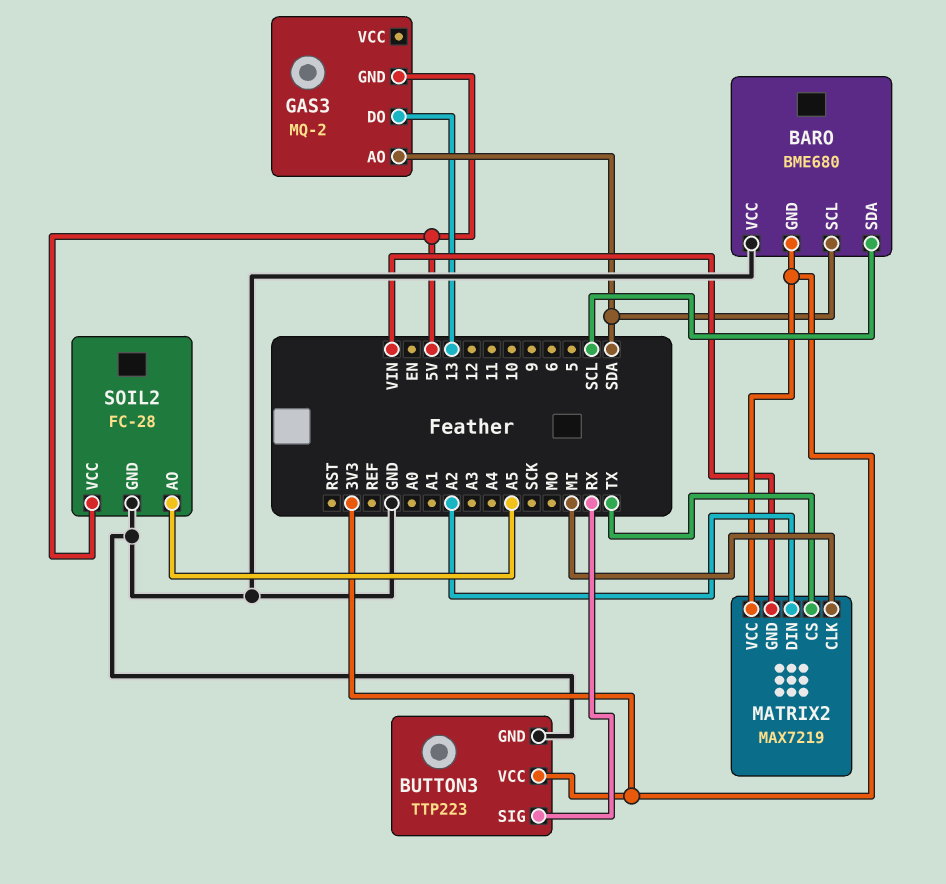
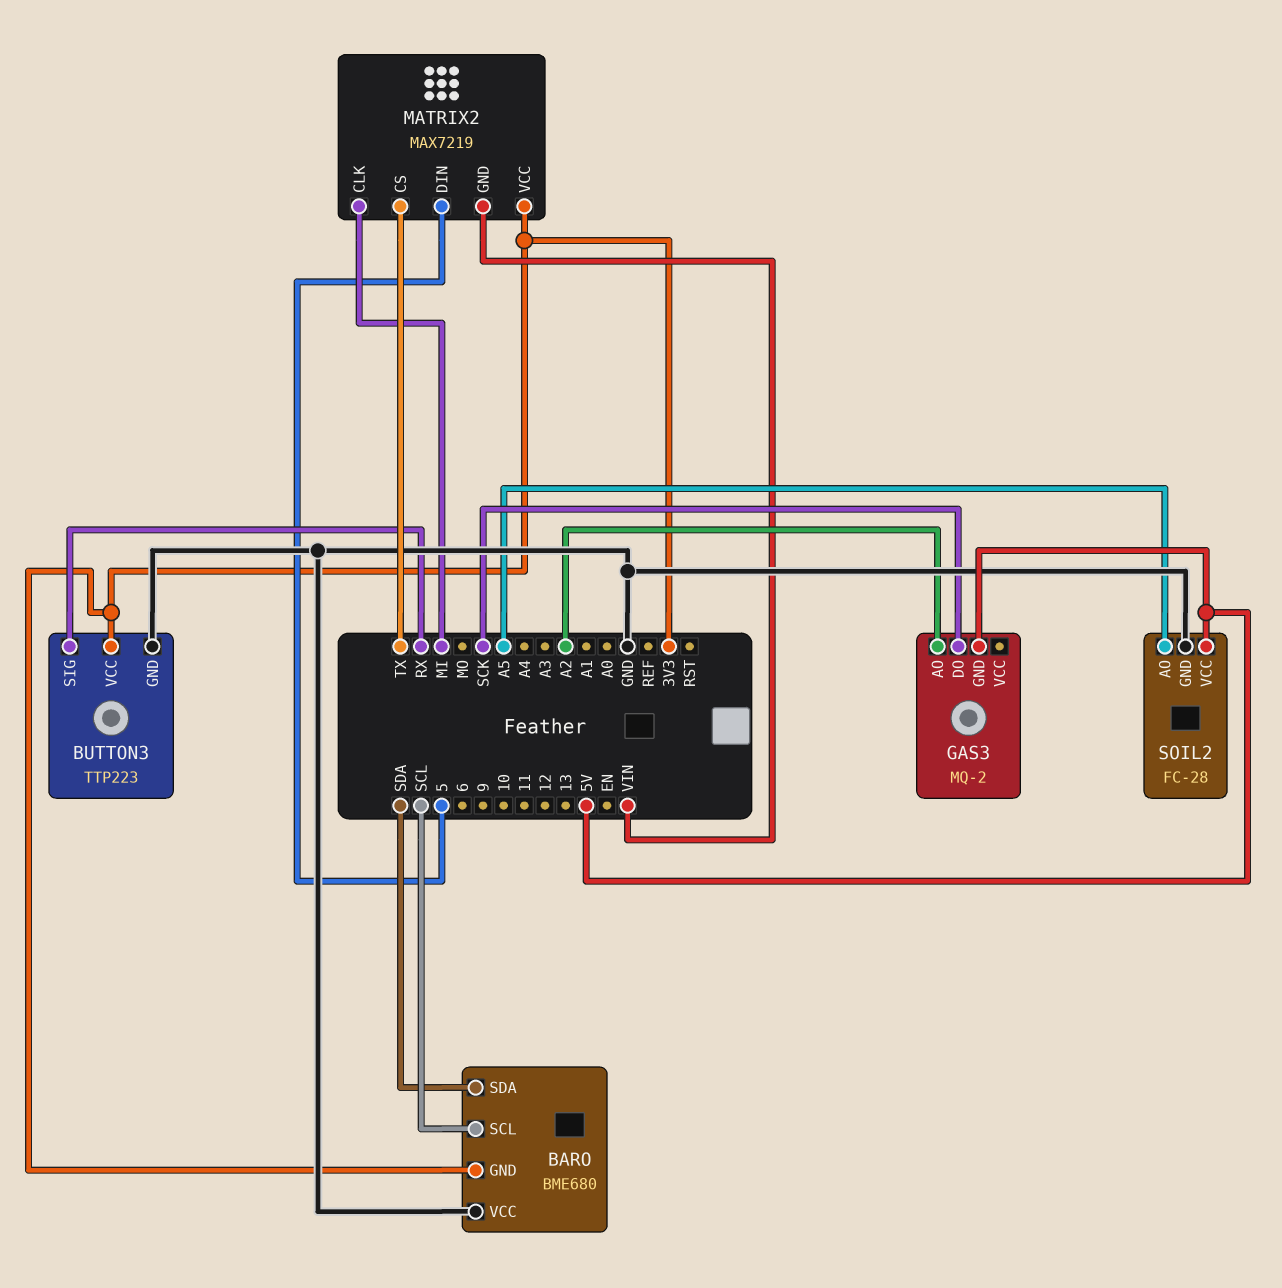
BARO pin SCL: SDA -> SCL
BARO pin SDA: SCL -> SDA
GAS3 pin AO: SDA -> A2
GAS3 pin DO: 13 -> SCK
MATRIX2 pin DIN: A2 -> 5

